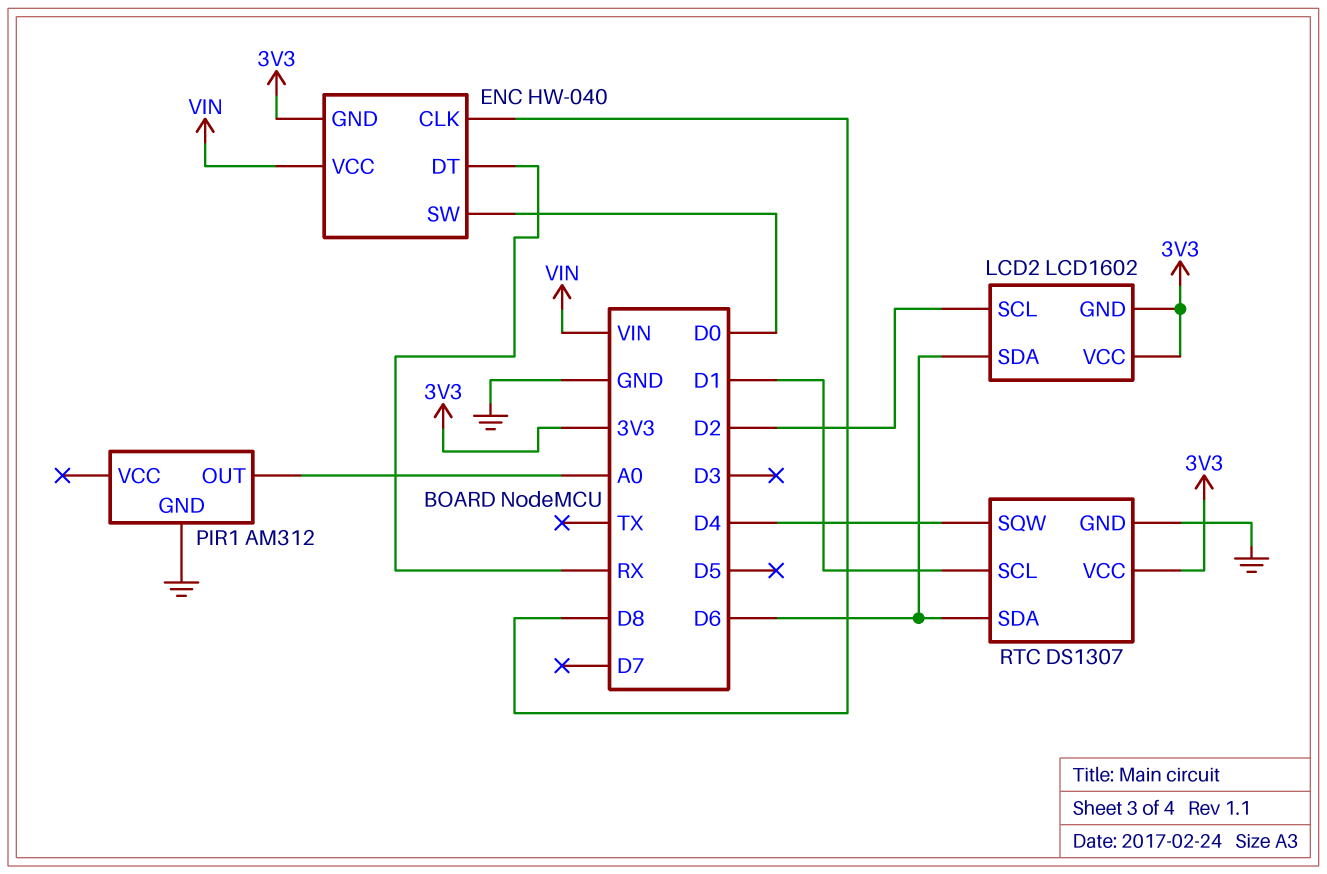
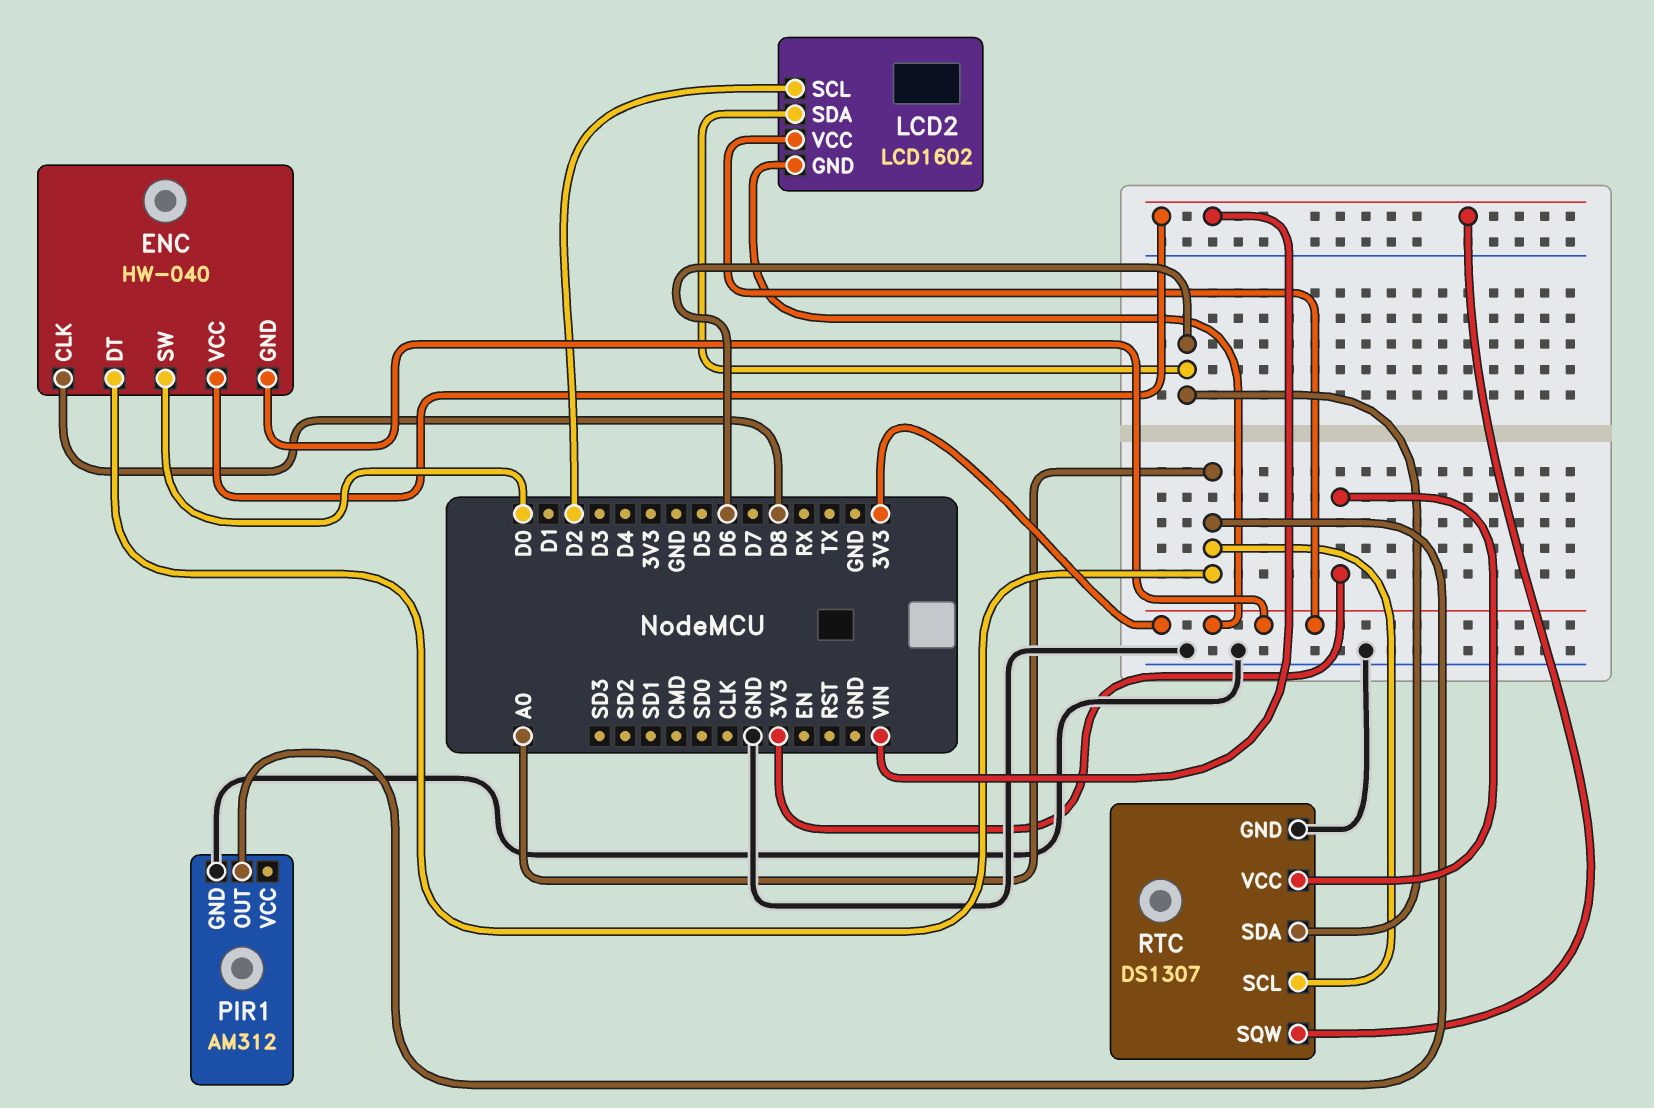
ENC pin DT: RX -> A0
RTC pin SCL: D1 -> A0
RTC pin SQW: D4 -> VIN

